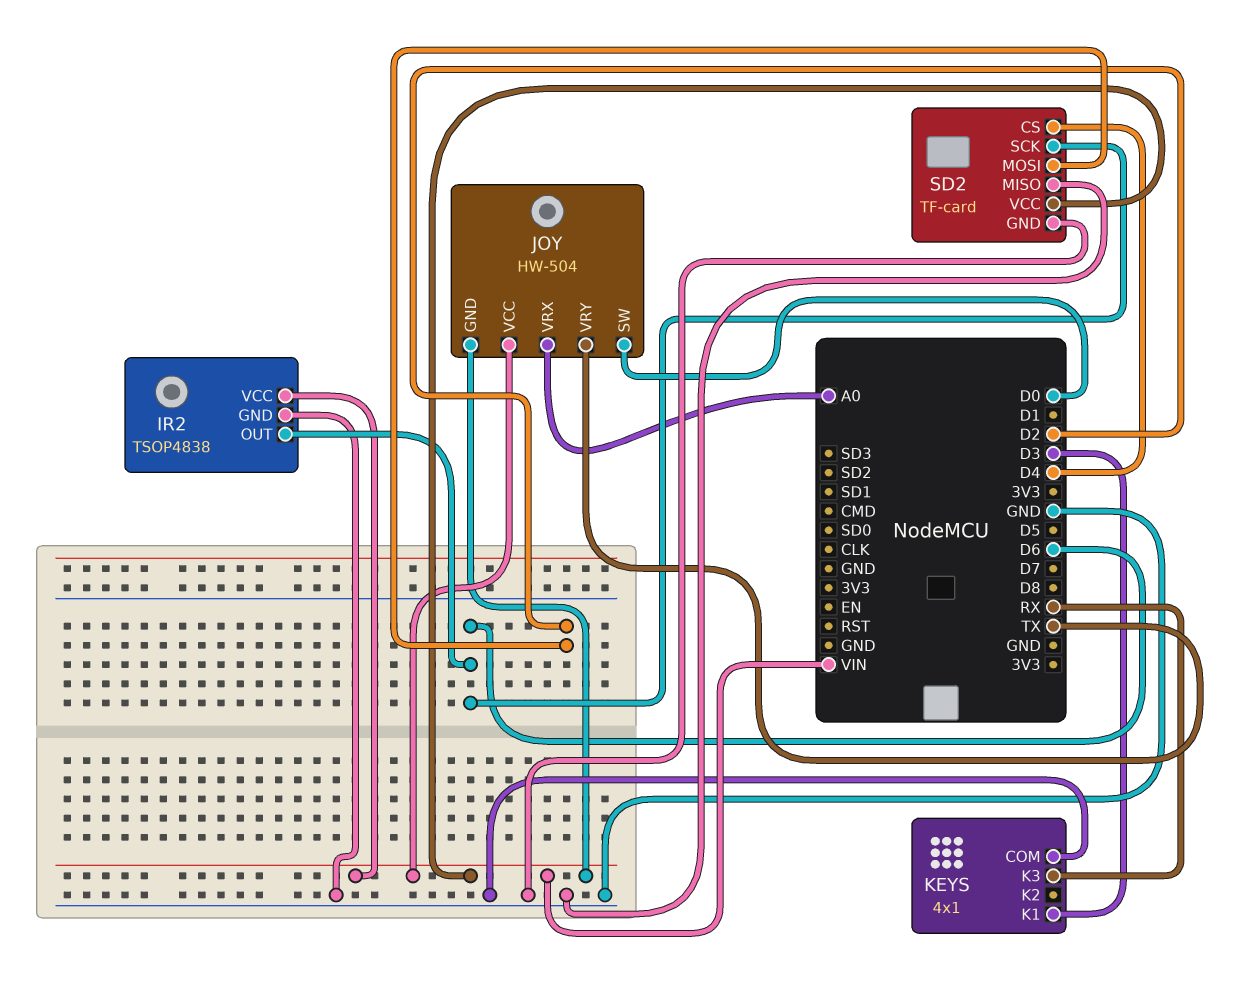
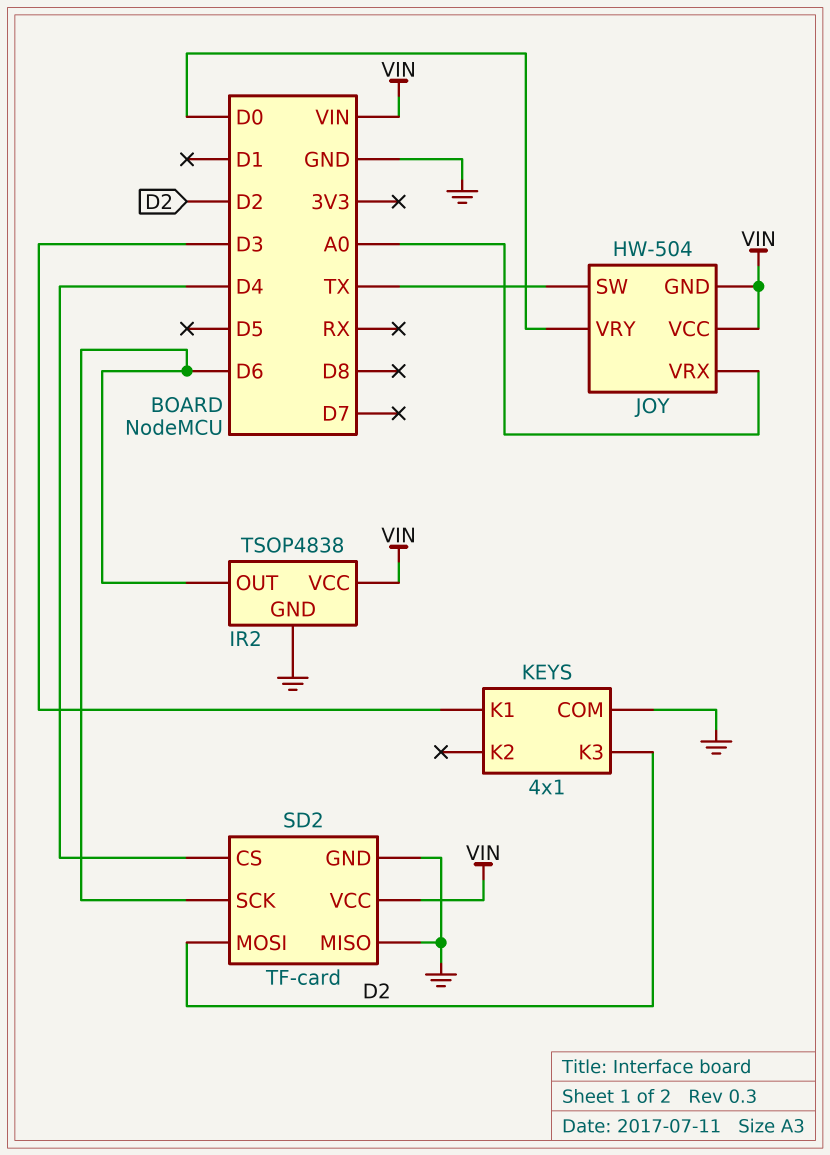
JOY pin SW: D0 -> TX
JOY pin VRY: TX -> D0
KEYS pin K3: RX -> D2

